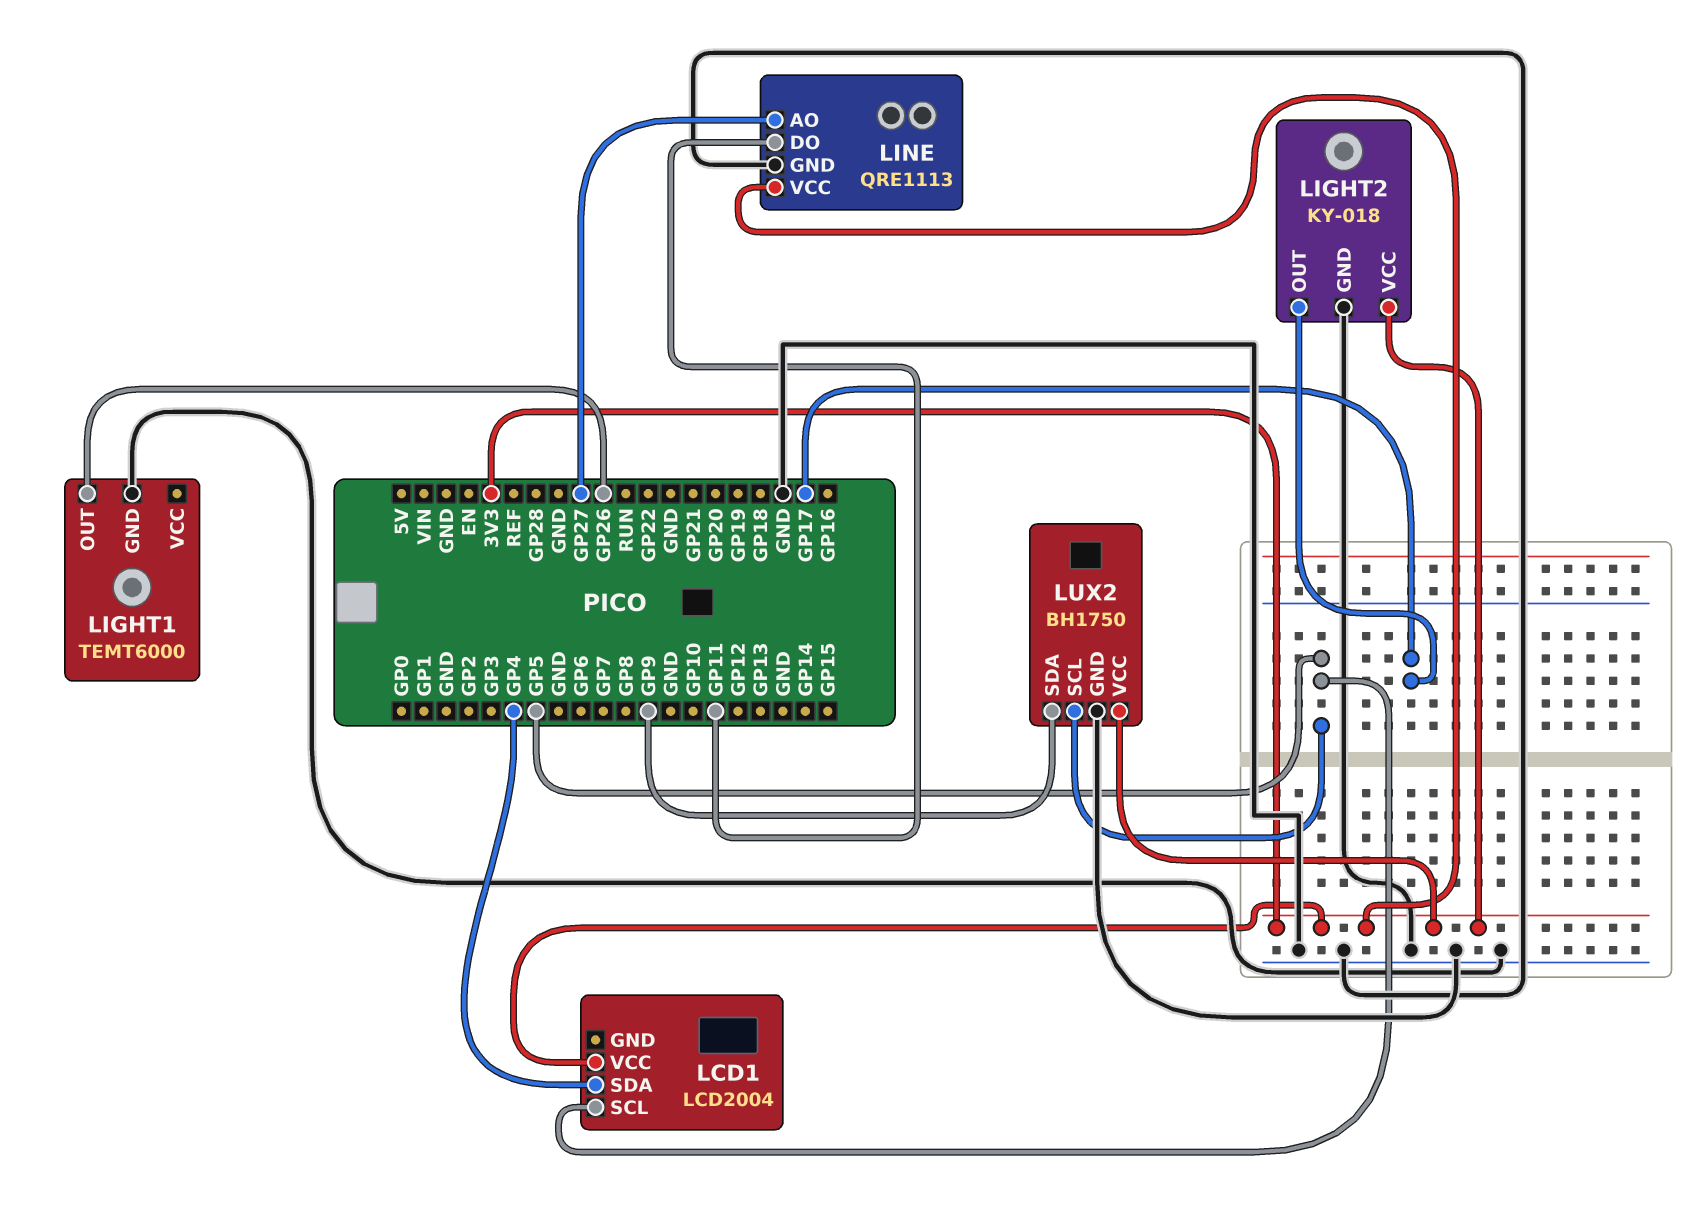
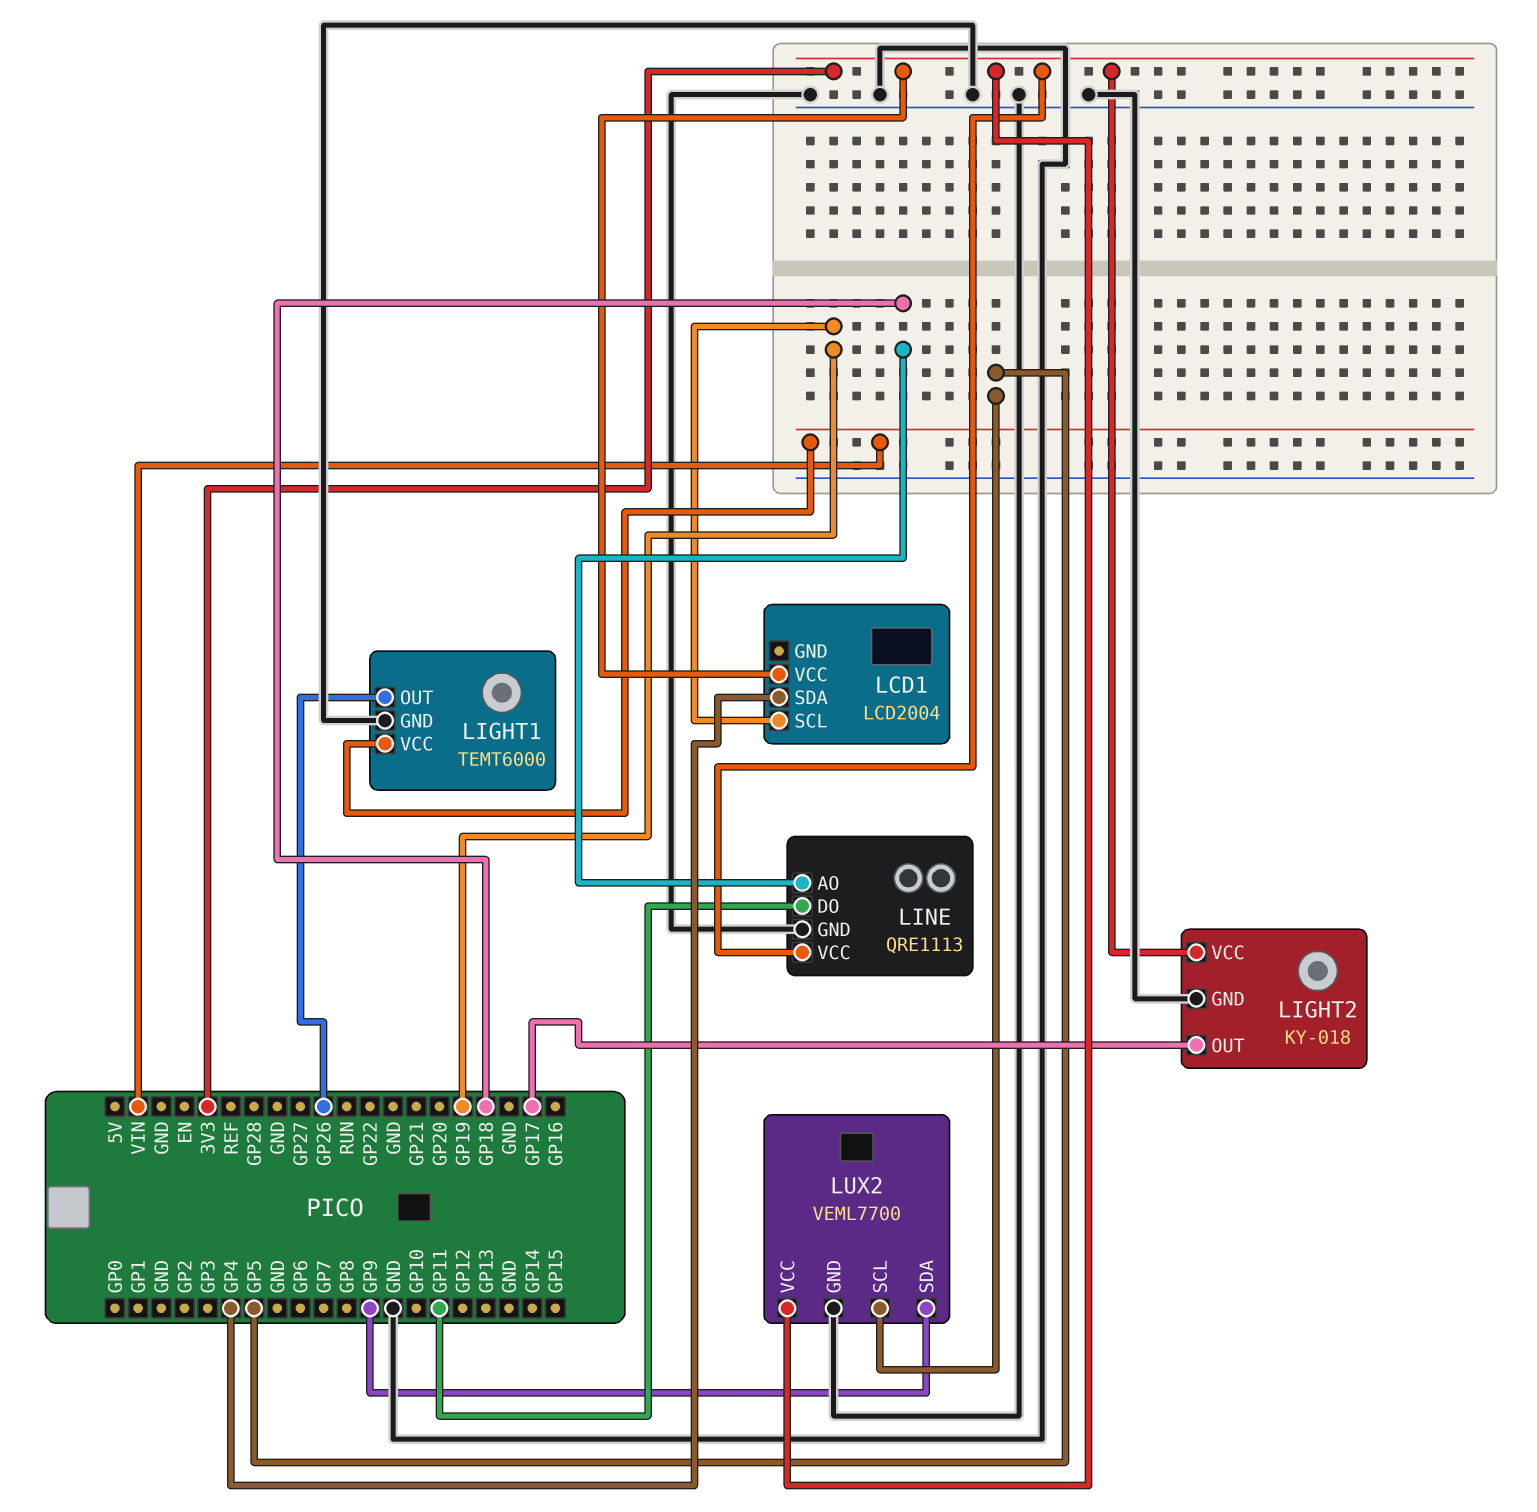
LCD1 pin SCL: GP5 -> GP19
LIGHT1 pin VCC: none -> VIN
LINE pin AO: GP27 -> GP18
LUX2: BH1750 -> VEML7700

